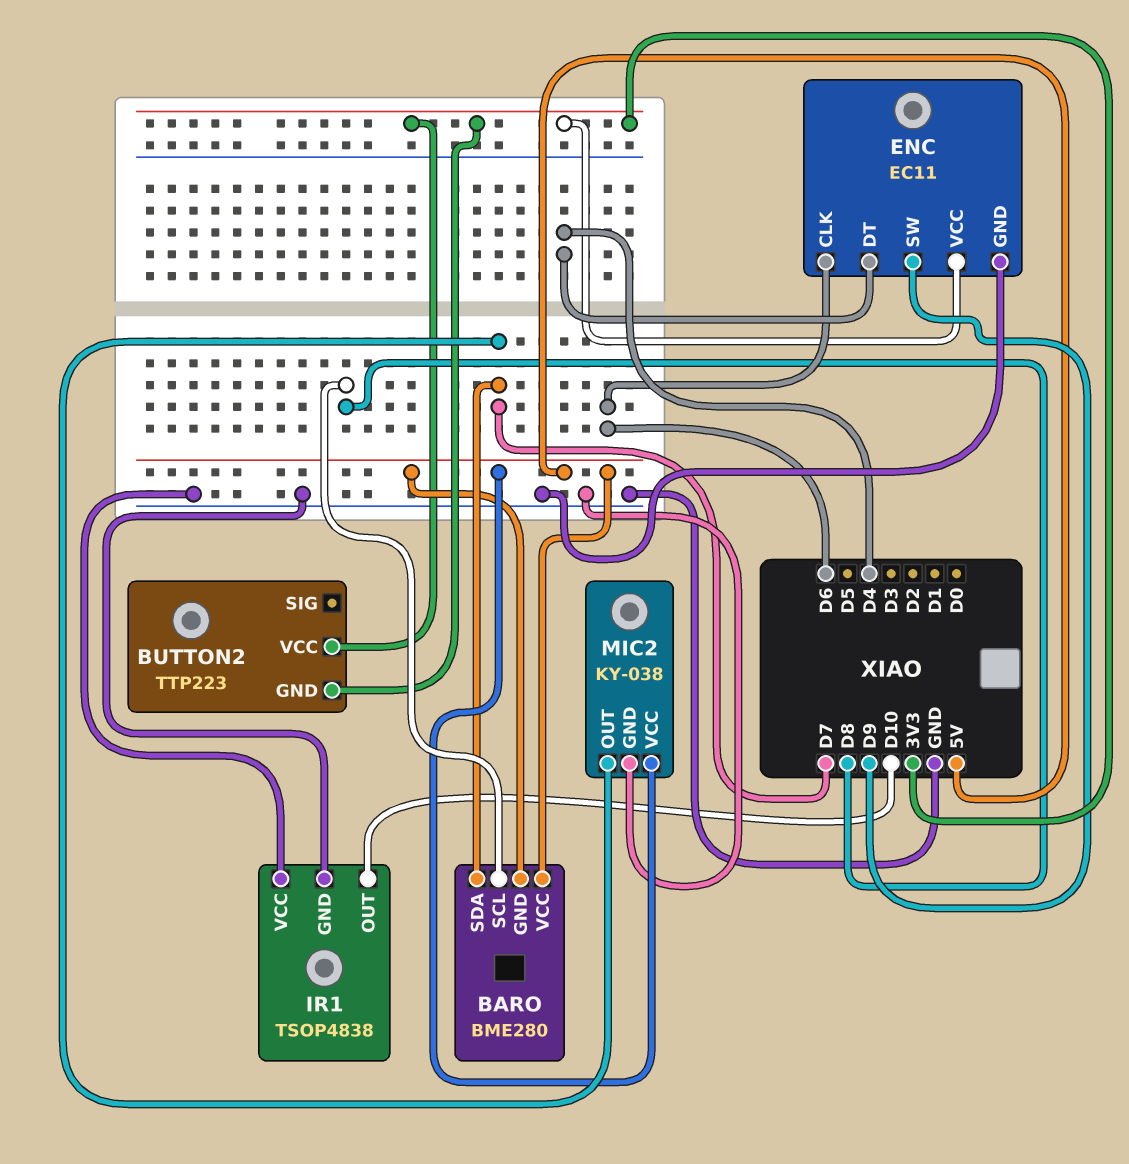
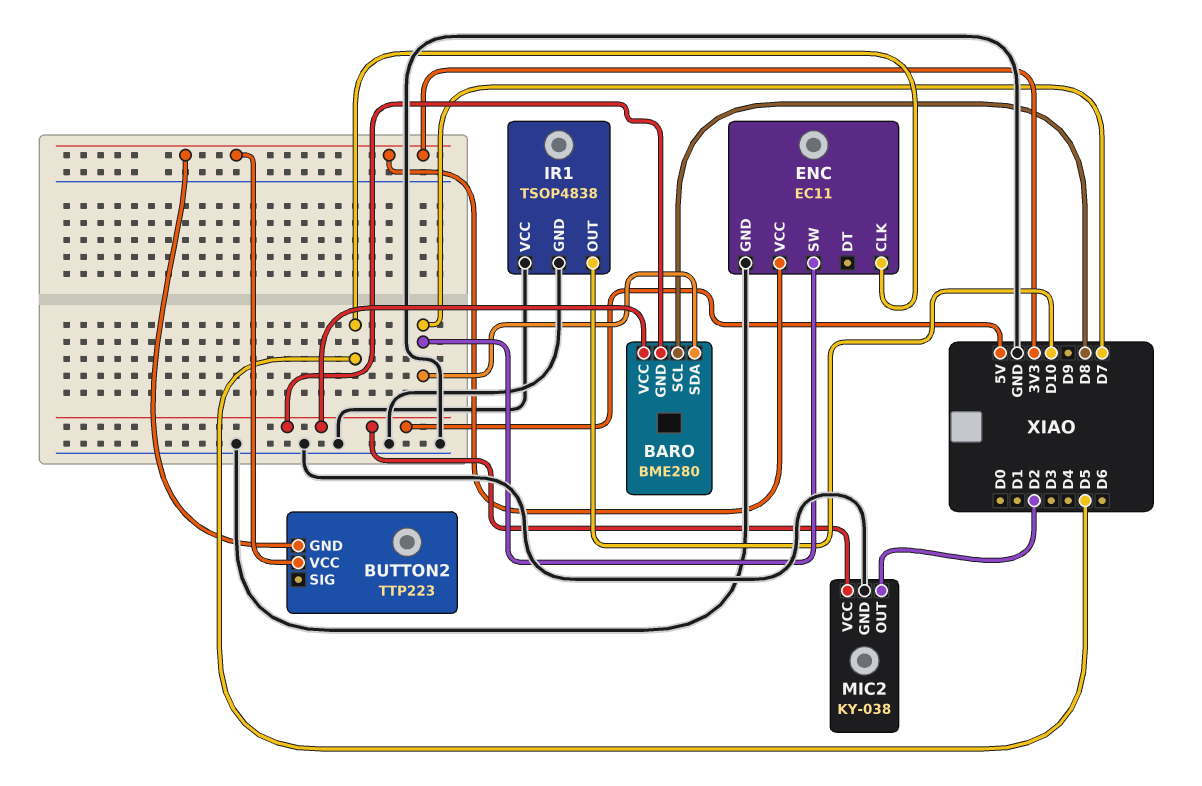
ENC pin CLK: D6 -> D5
ENC pin DT: D4 -> none
ENC pin SW: D9 -> D7
MIC2 pin OUT: D7 -> D2

